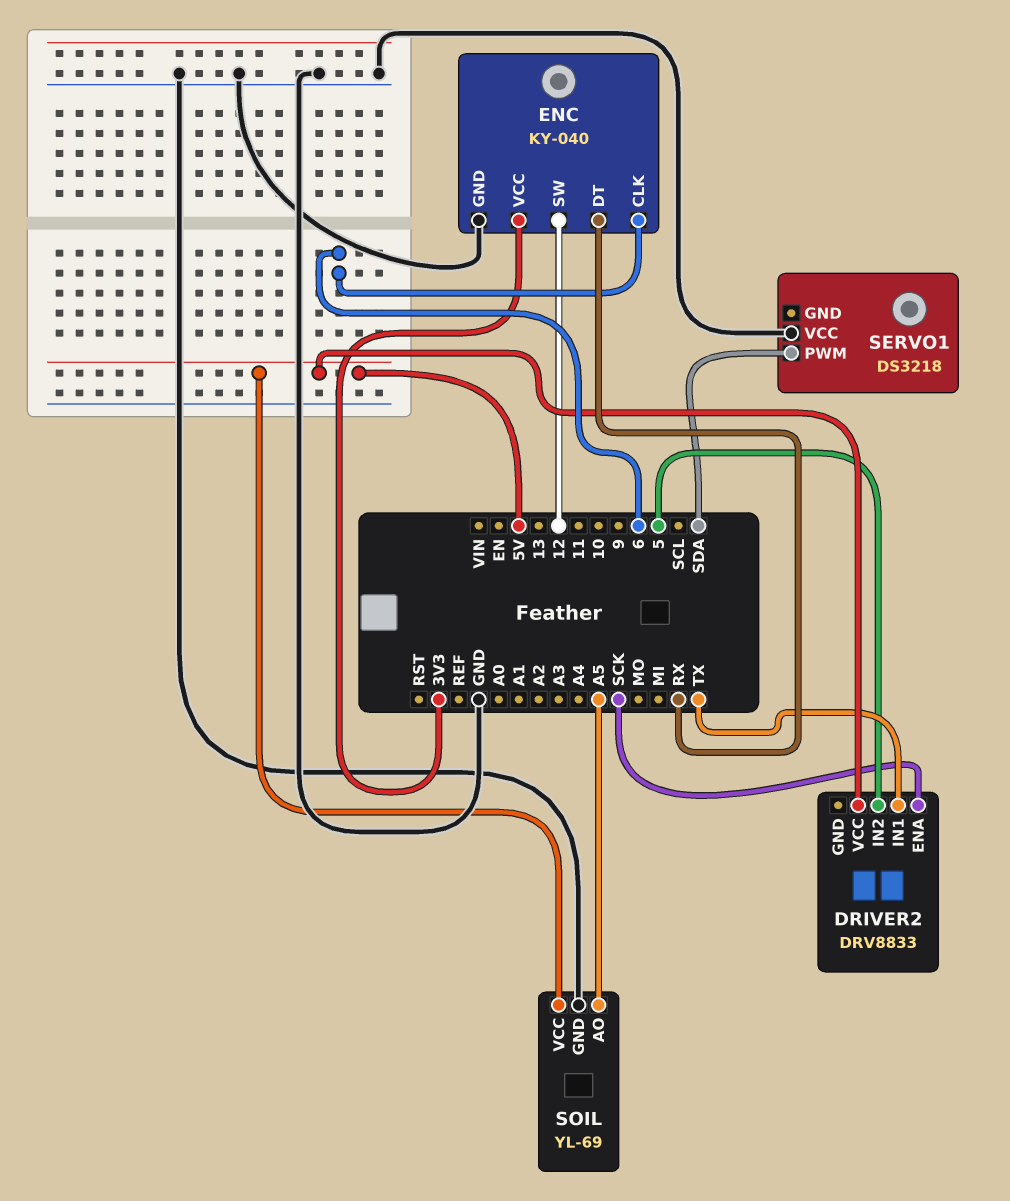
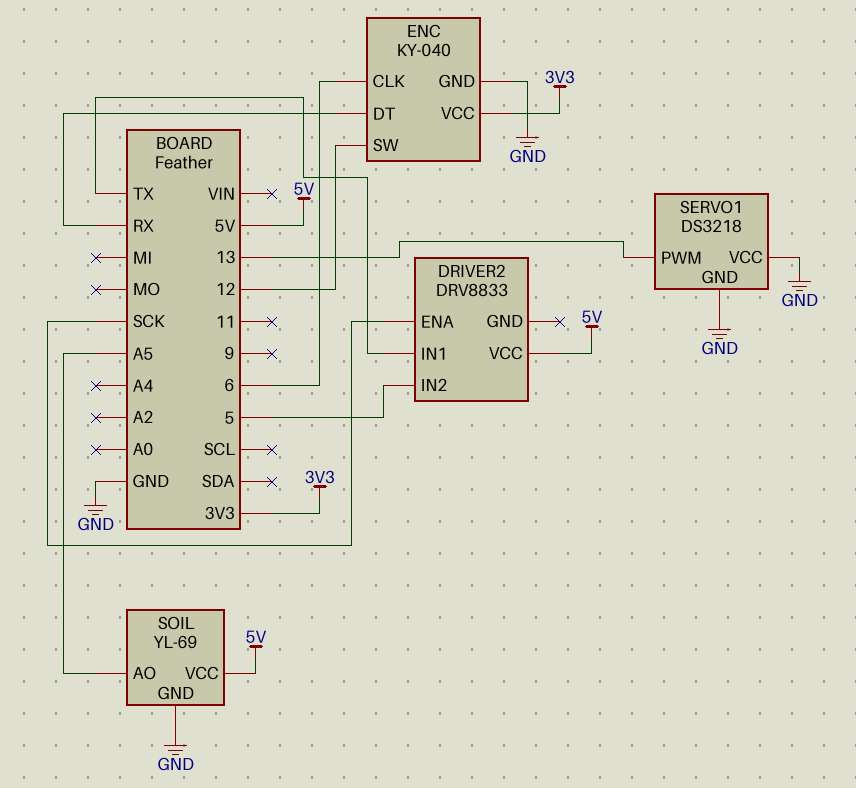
SERVO1 pin GND: none -> GND
SERVO1 pin PWM: SDA -> 13

